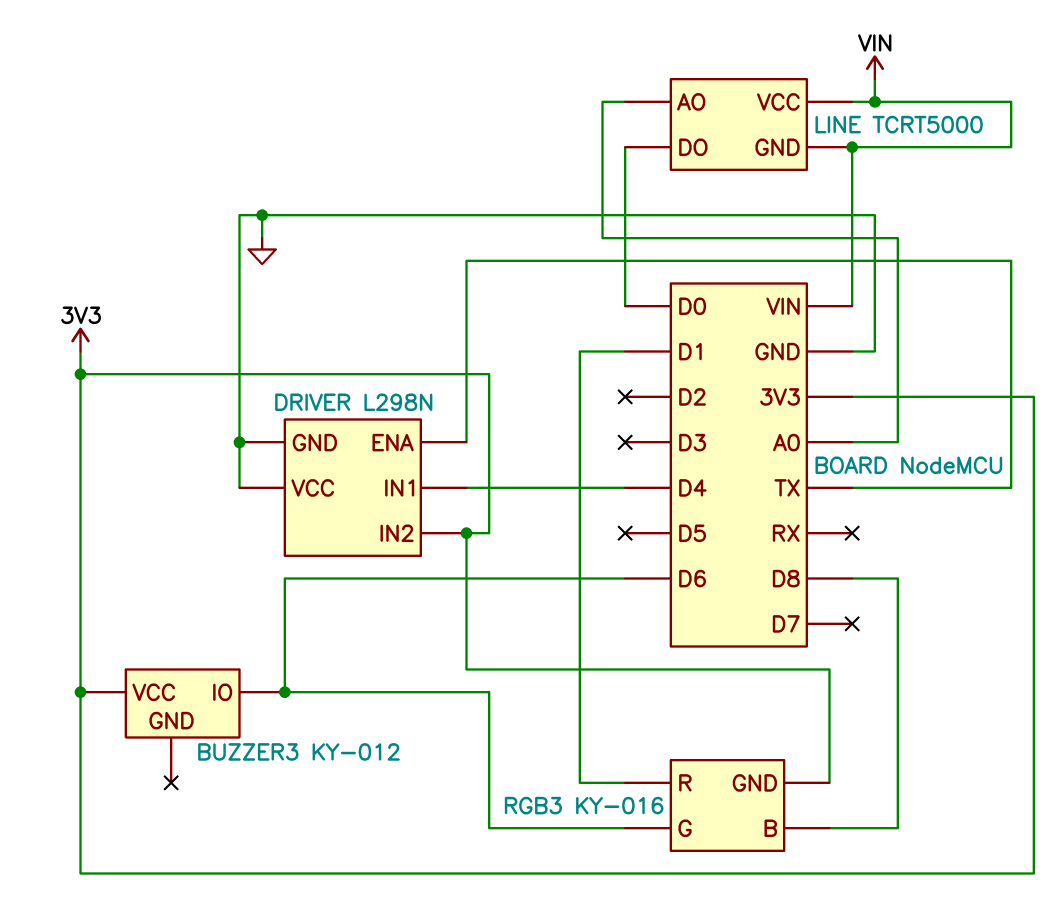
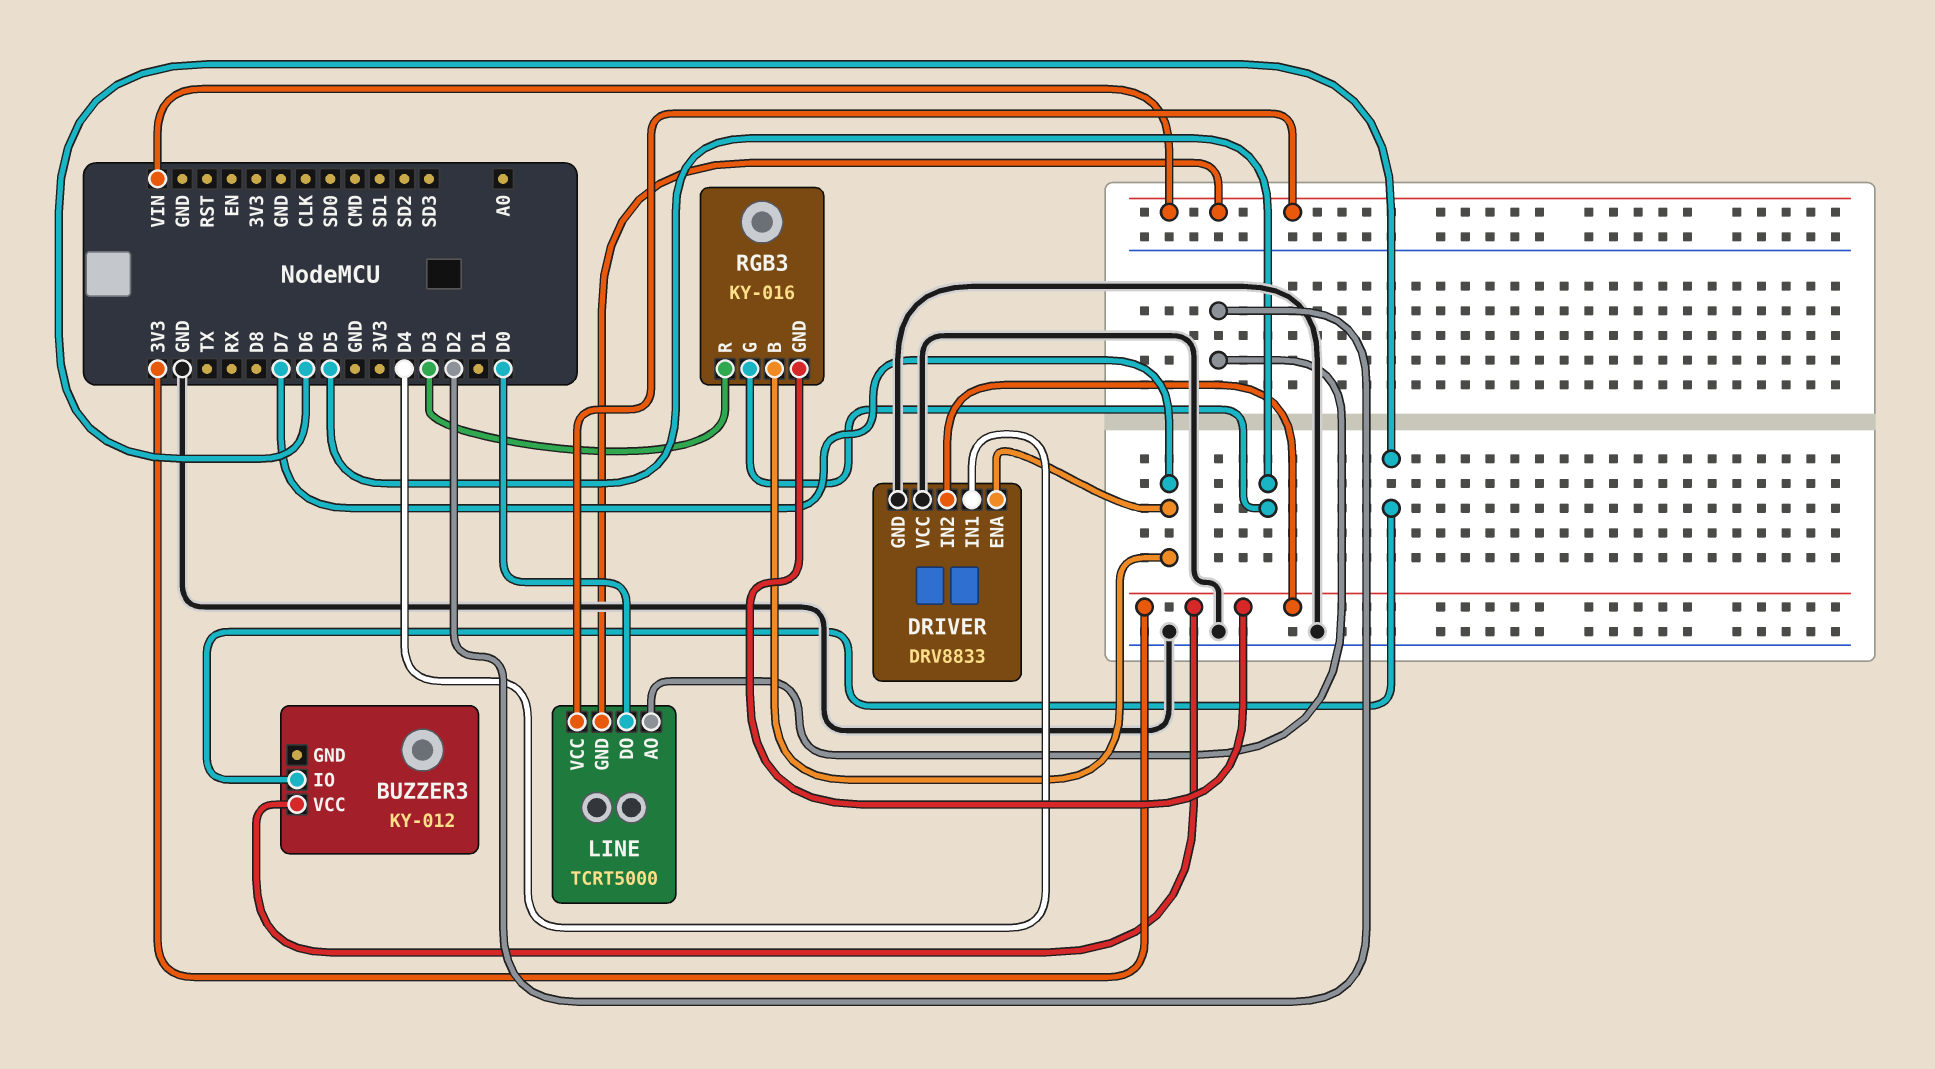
DRIVER: L298N -> DRV8833
DRIVER pin ENA: TX -> D7
LINE pin AO: A0 -> D2
RGB3 pin B: D8 -> D7
RGB3 pin G: D6 -> D5
RGB3 pin R: D1 -> D3

